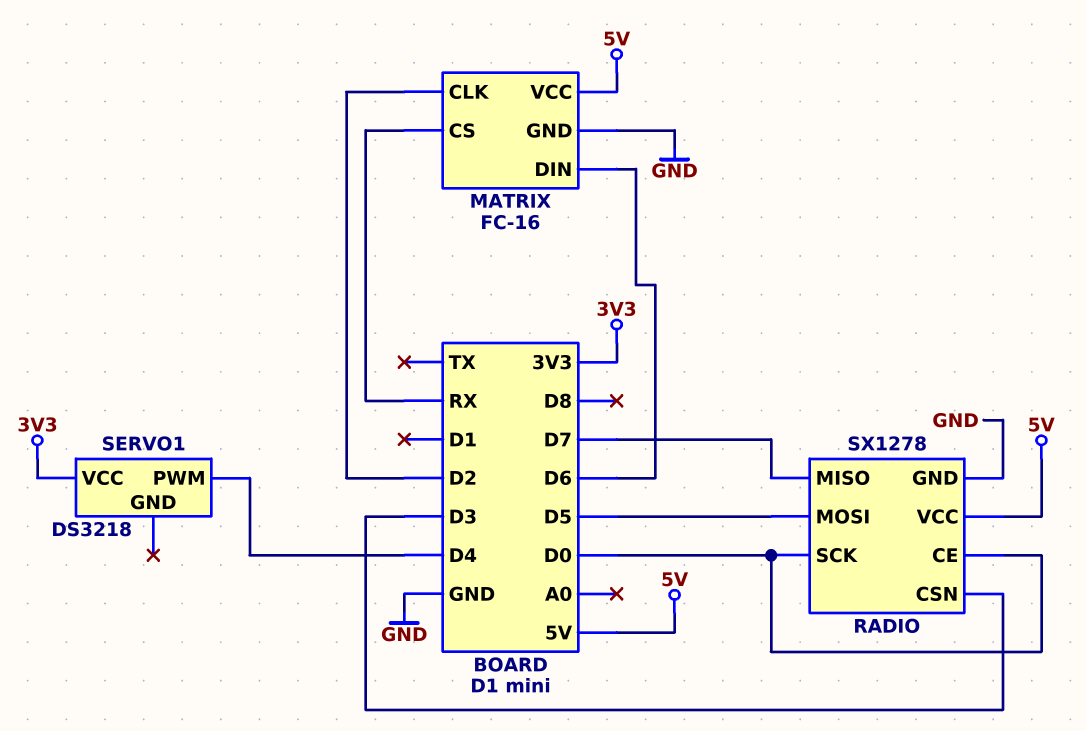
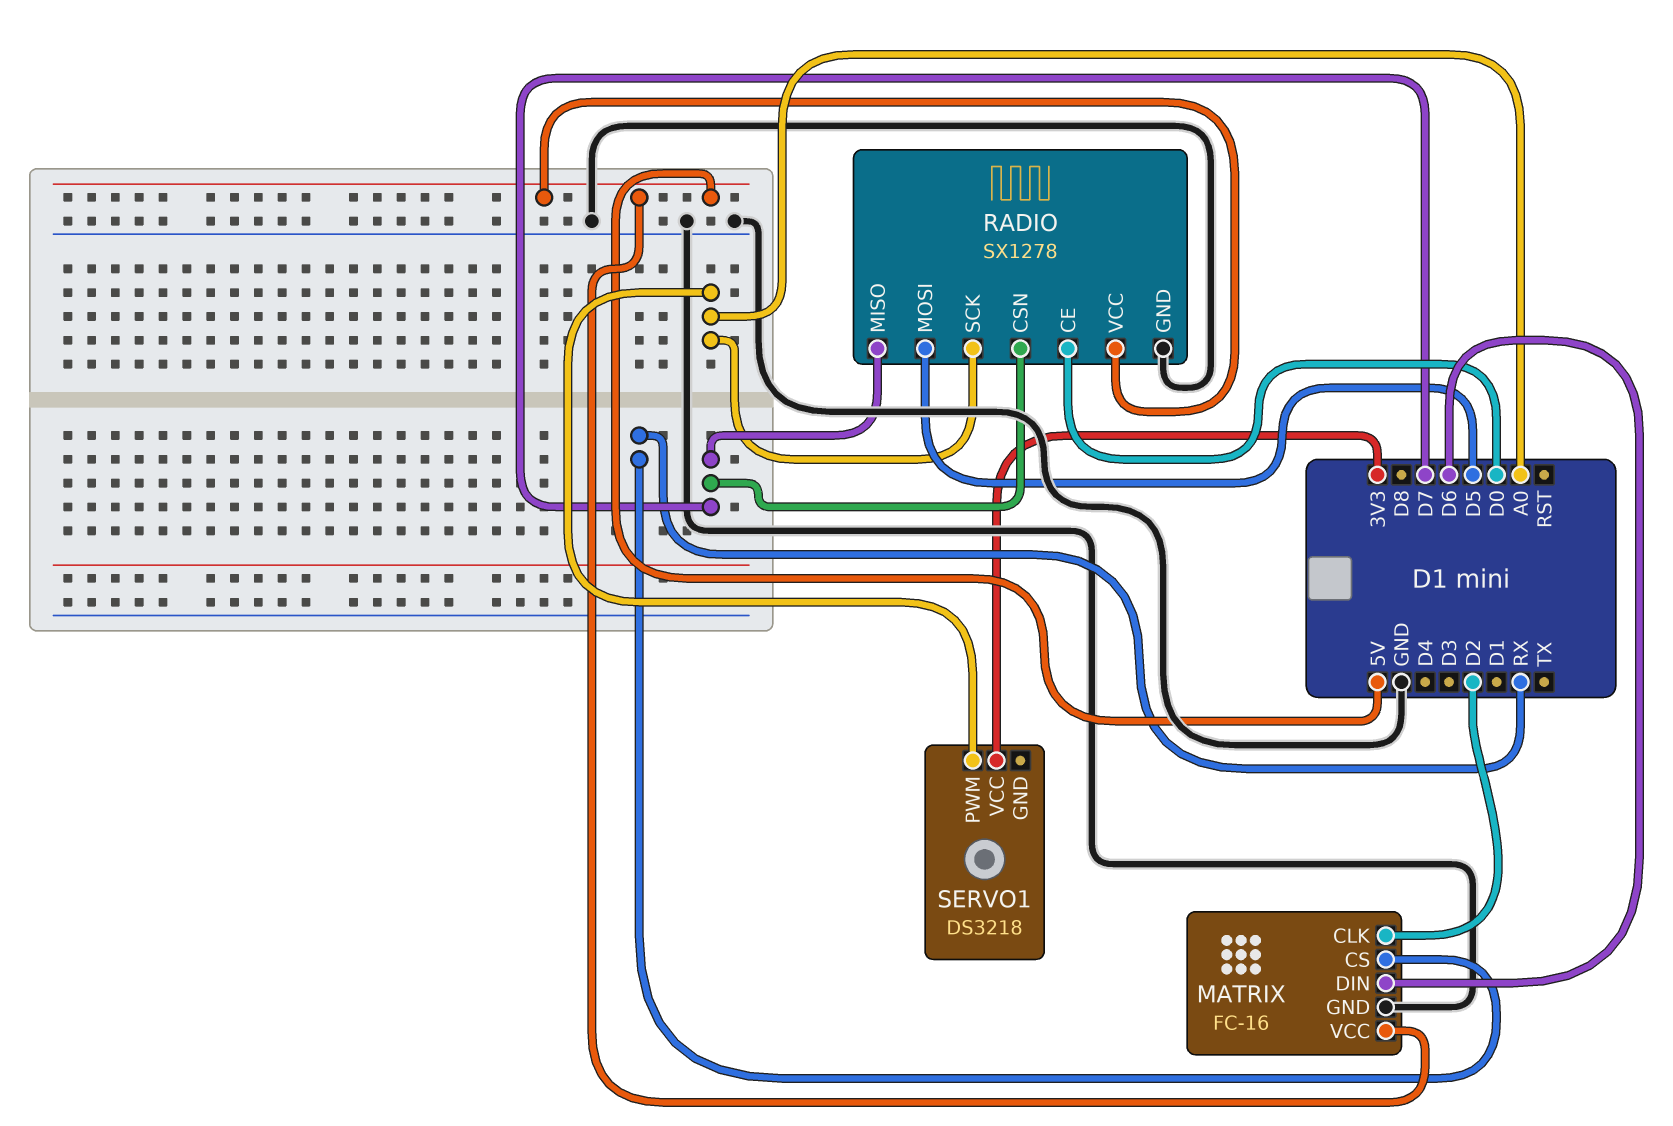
RADIO pin CSN: D3 -> D7
RADIO pin SCK: D0 -> A0
SERVO1 pin PWM: D4 -> A0

